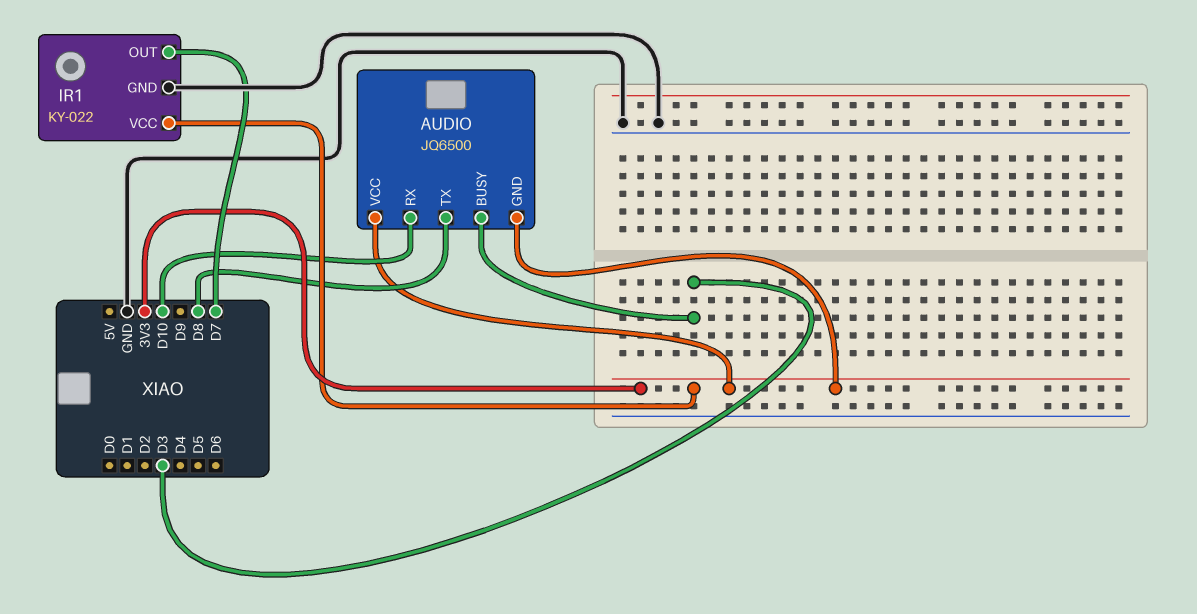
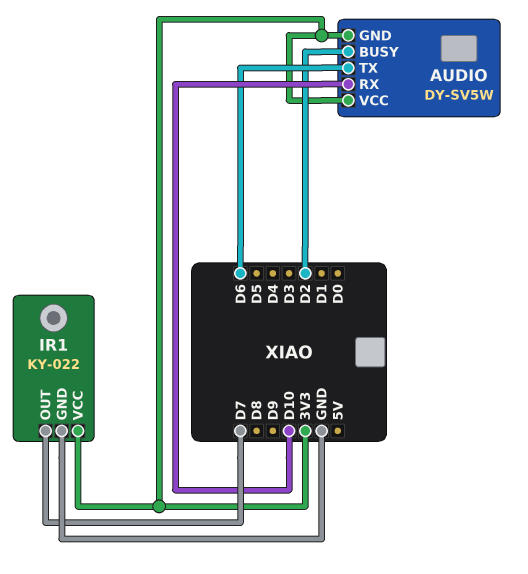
AUDIO: JQ6500 -> DY-SV5W
AUDIO pin BUSY: D3 -> D2
AUDIO pin TX: D8 -> D6

